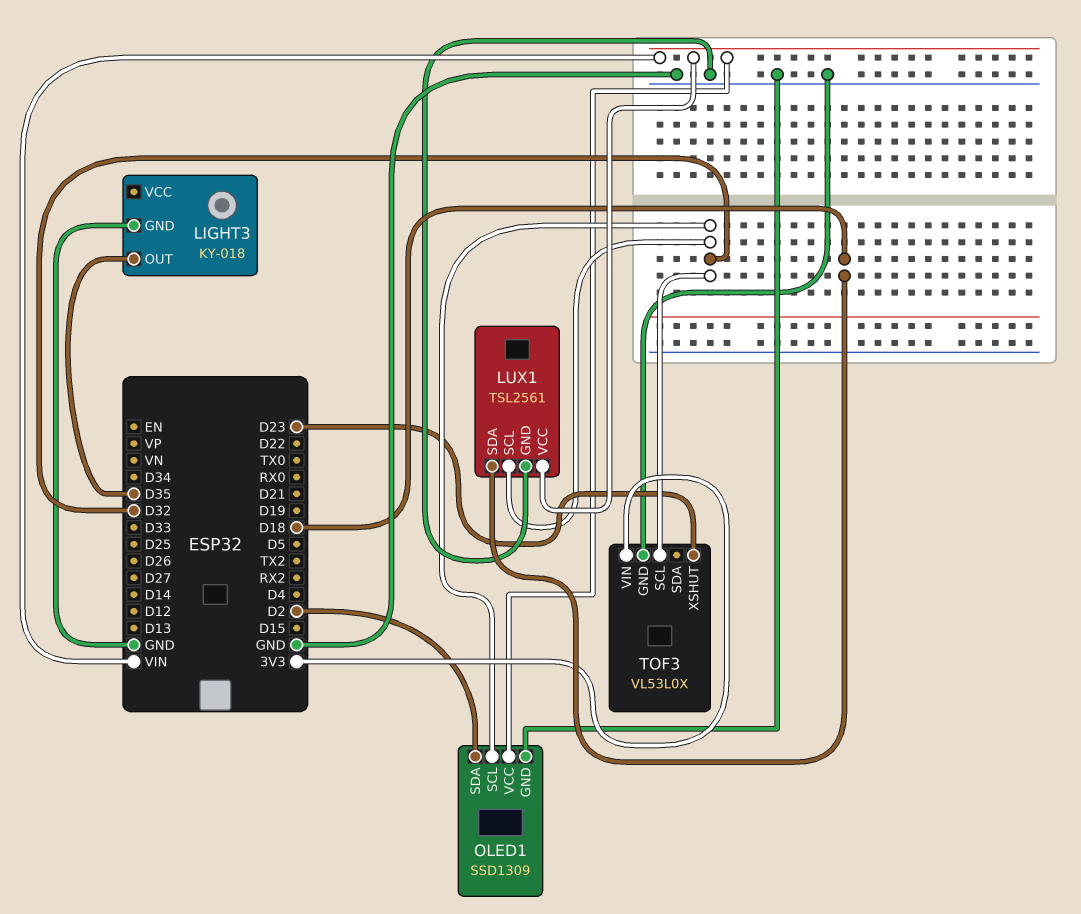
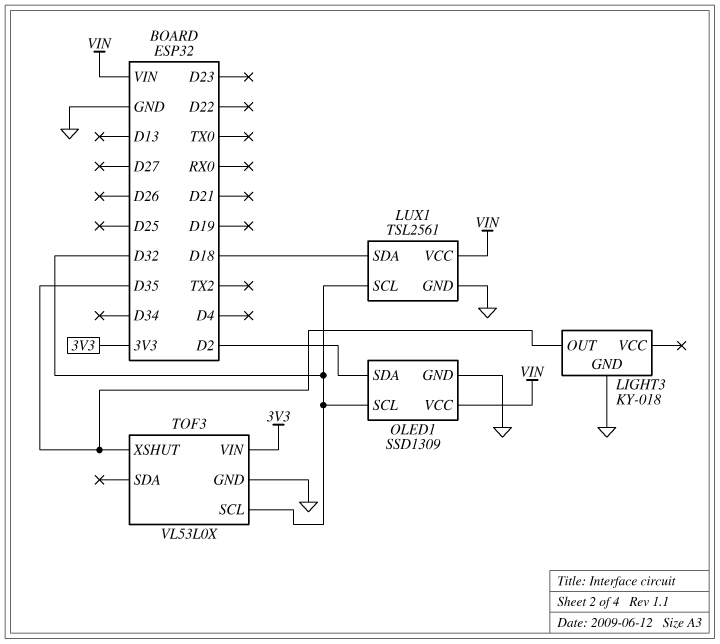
TOF3 pin XSHUT: D23 -> D35

